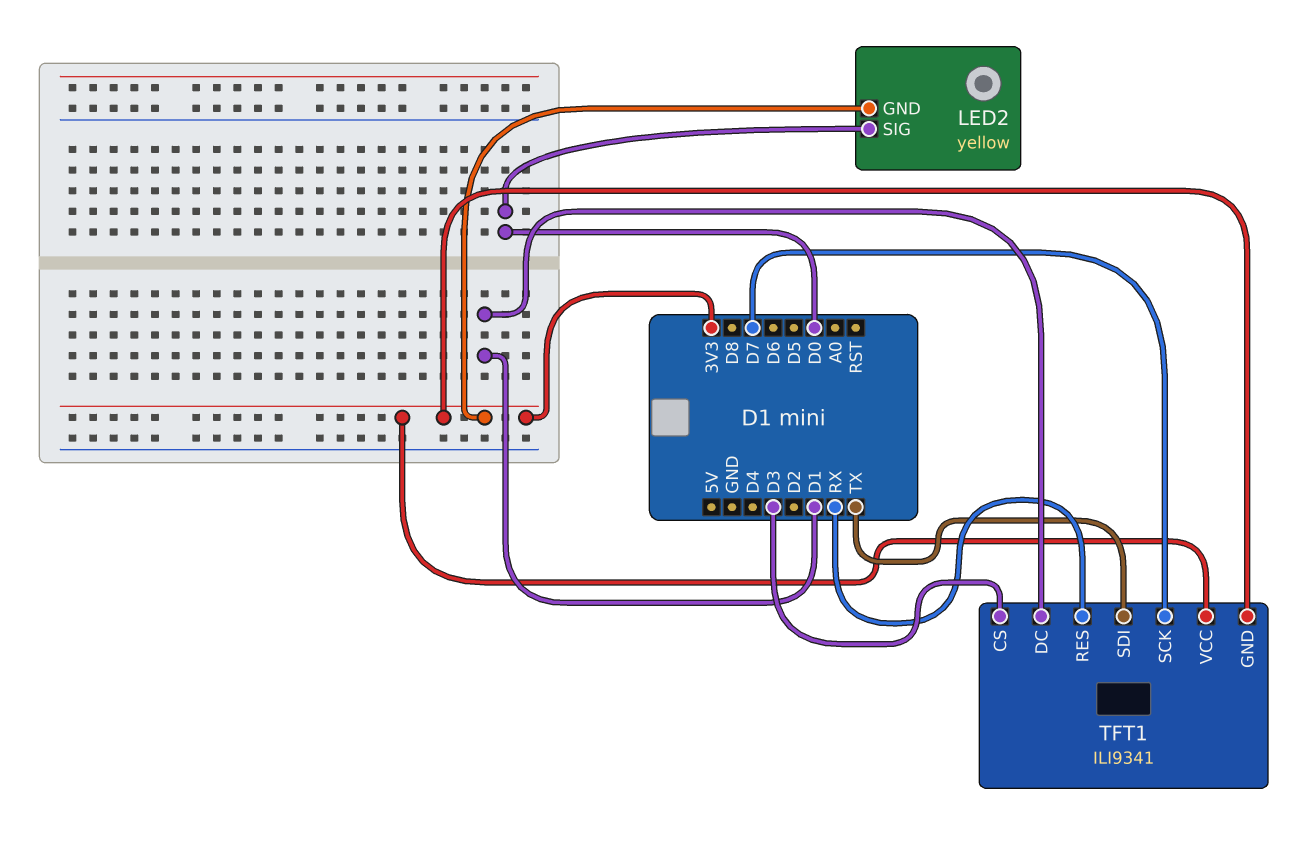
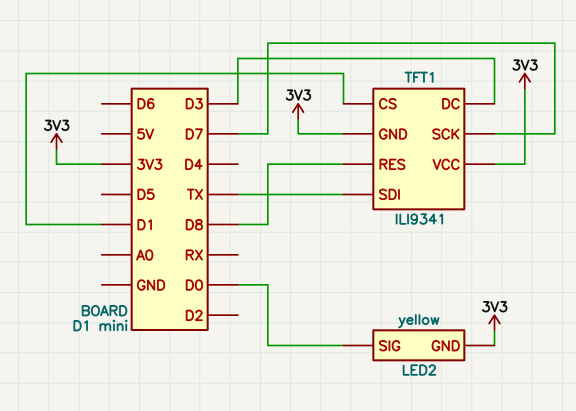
TFT1 pin CS: D3 -> D1
TFT1 pin DC: D1 -> D3
TFT1 pin RES: RX -> D8

